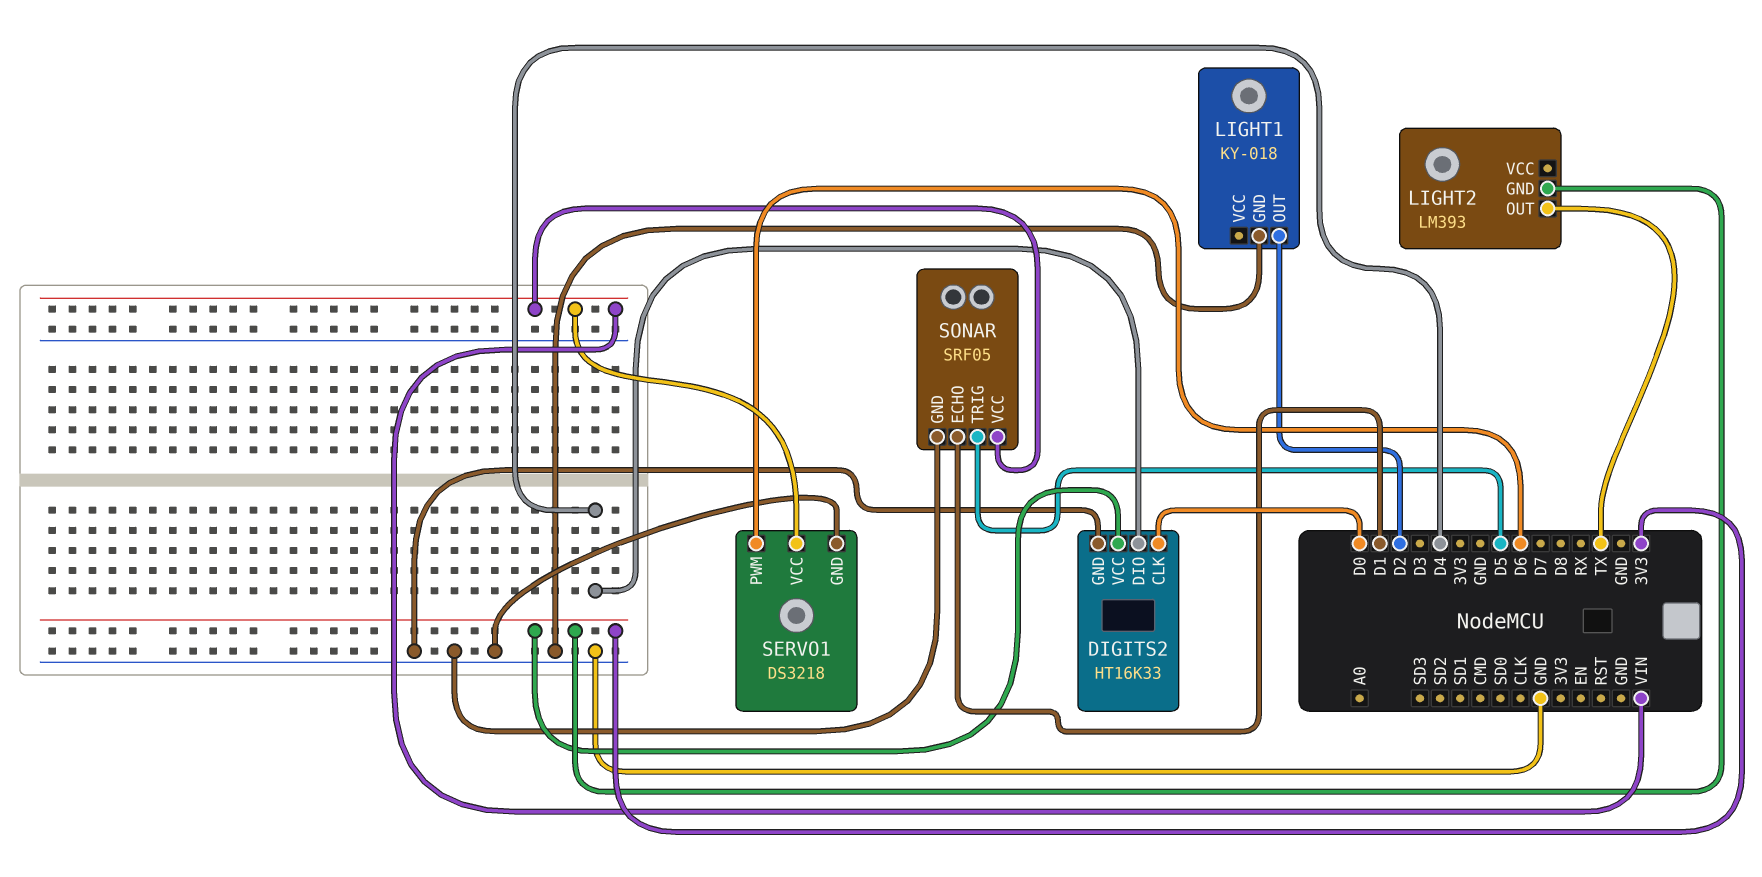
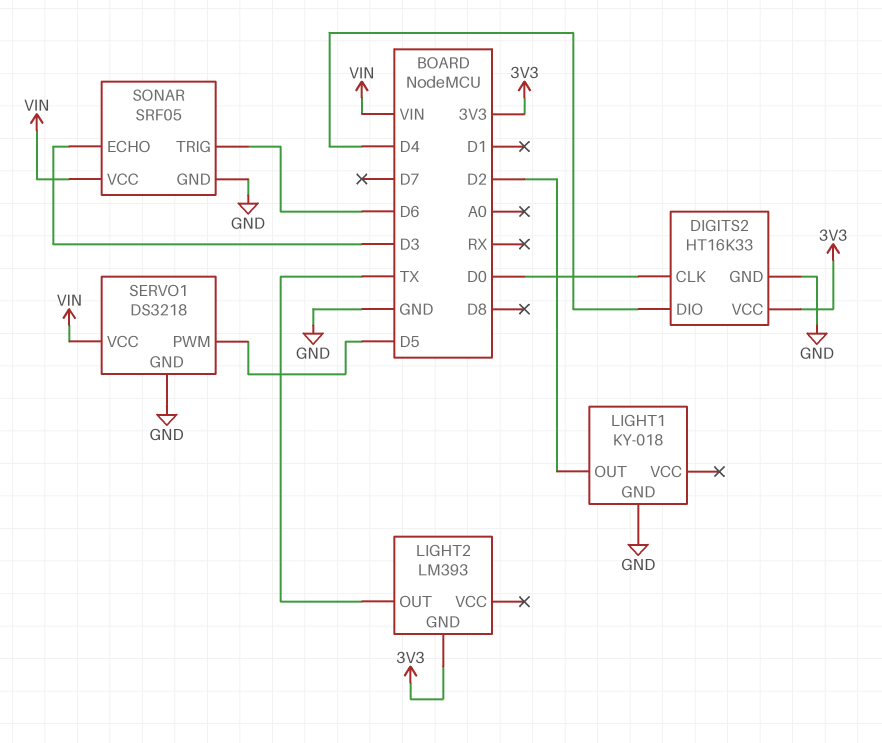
SERVO1 pin PWM: D6 -> D5
SONAR pin ECHO: D1 -> D3
SONAR pin TRIG: D5 -> D6

